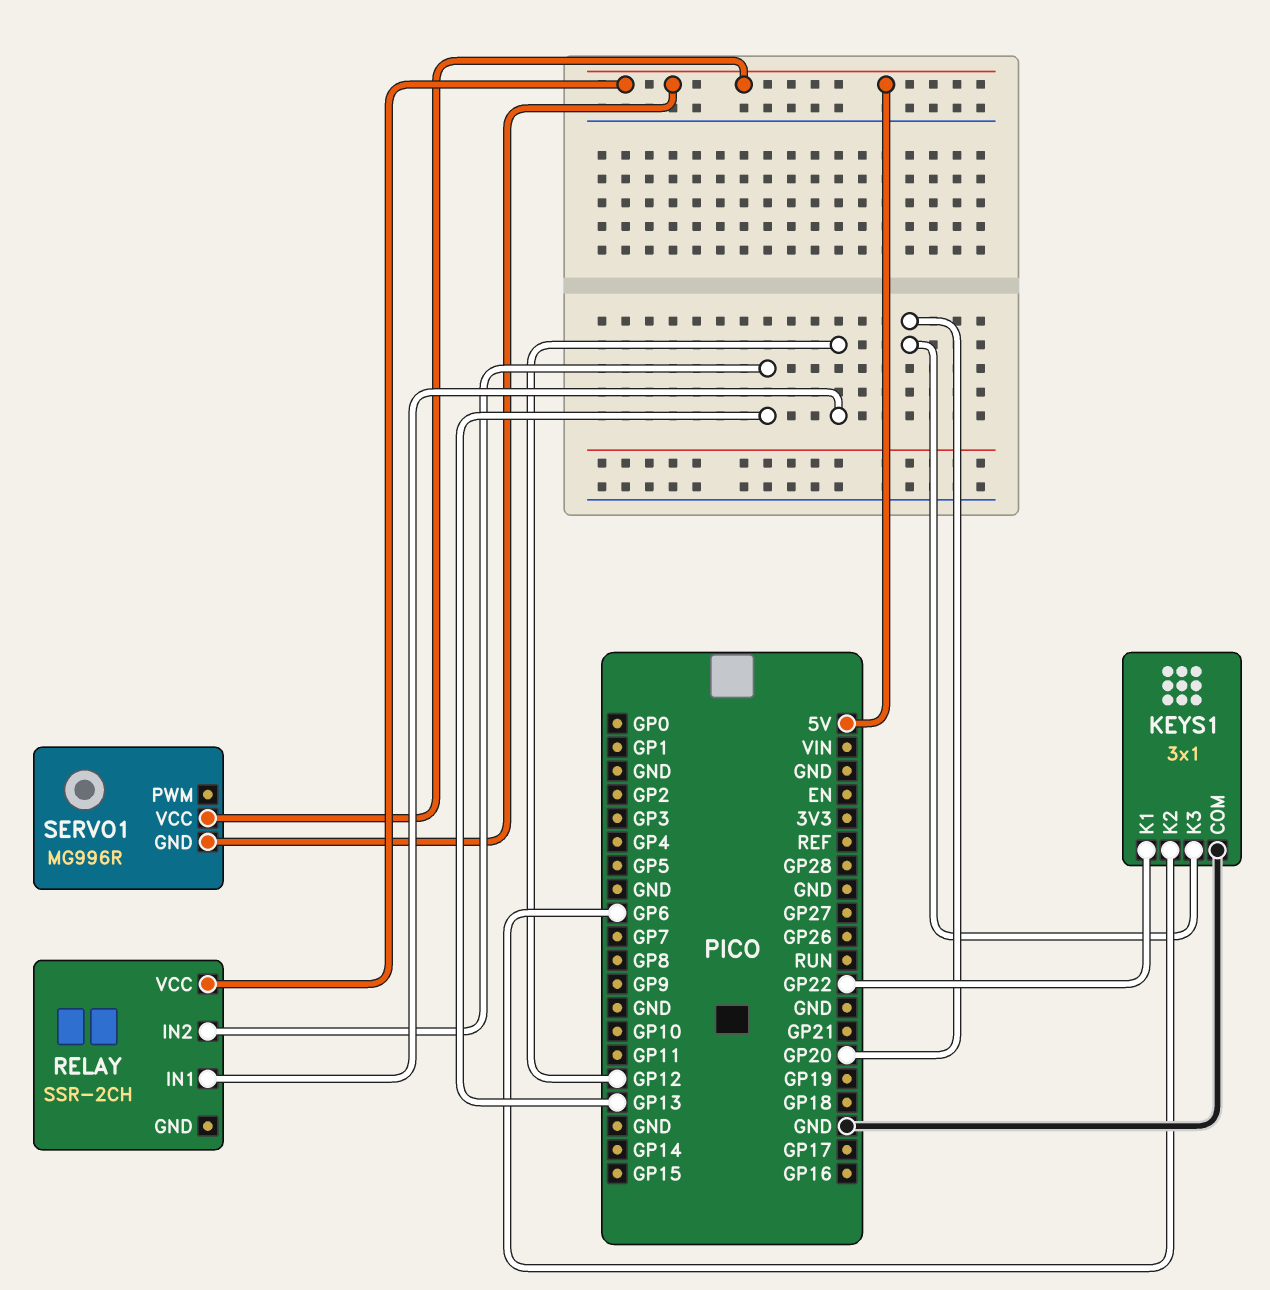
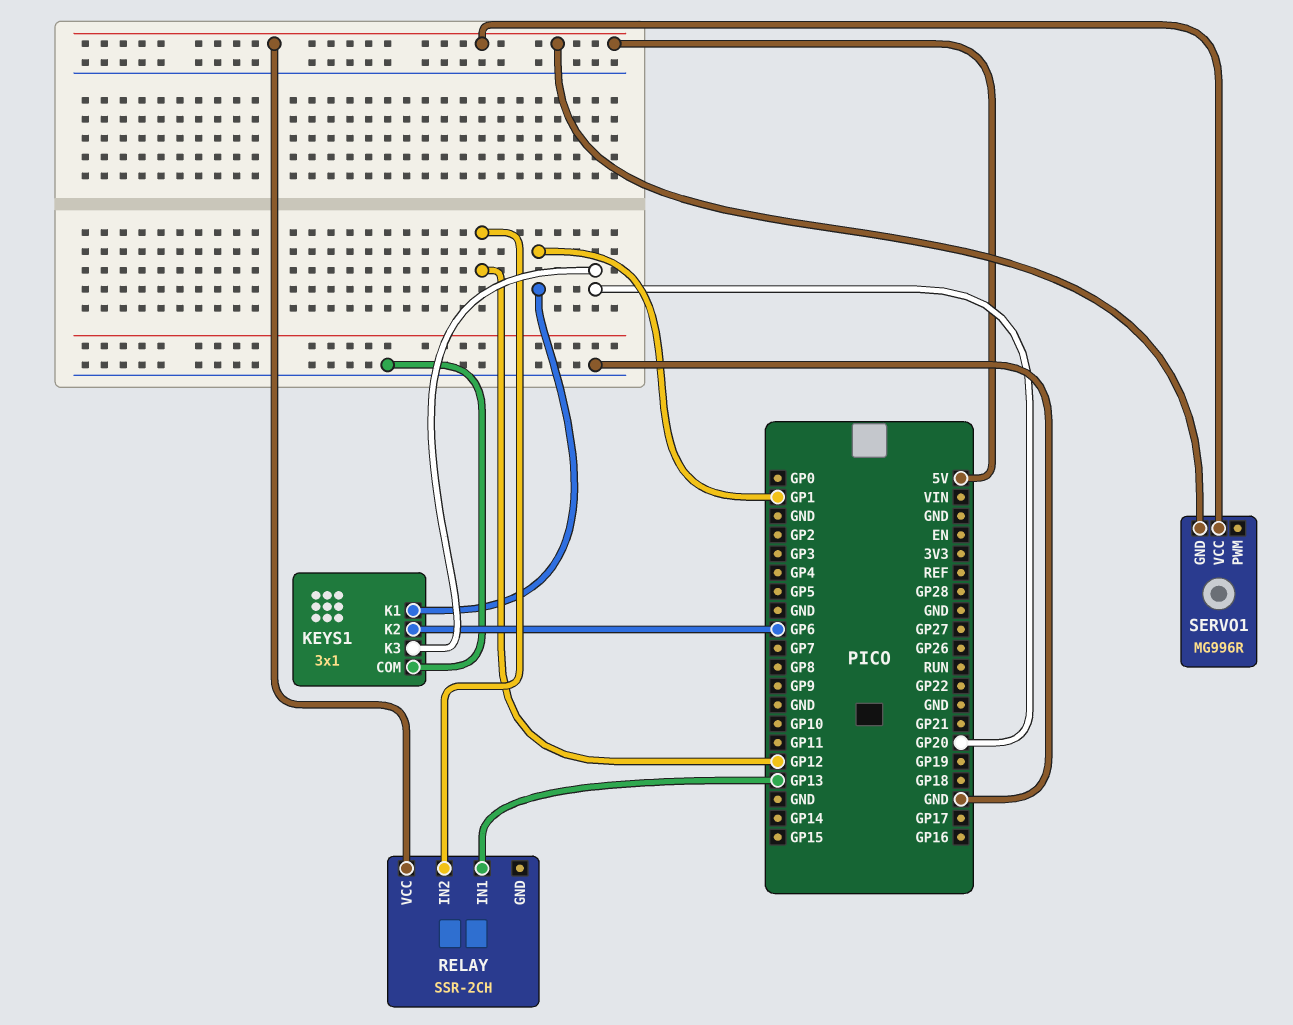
KEYS1 pin K1: GP22 -> GP1
RELAY pin IN1: GP12 -> GP13
RELAY pin IN2: GP13 -> GP12

